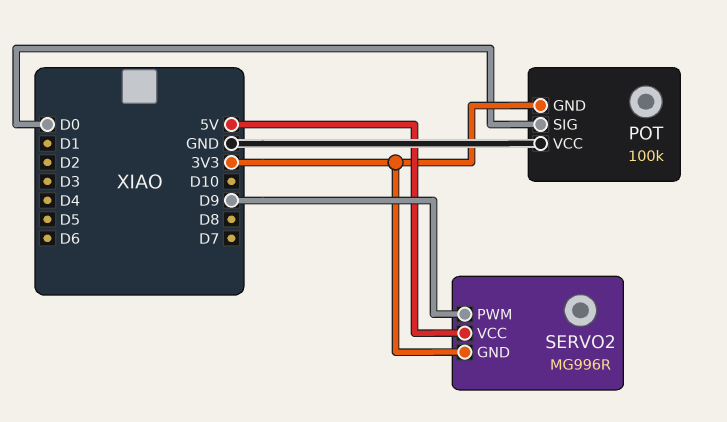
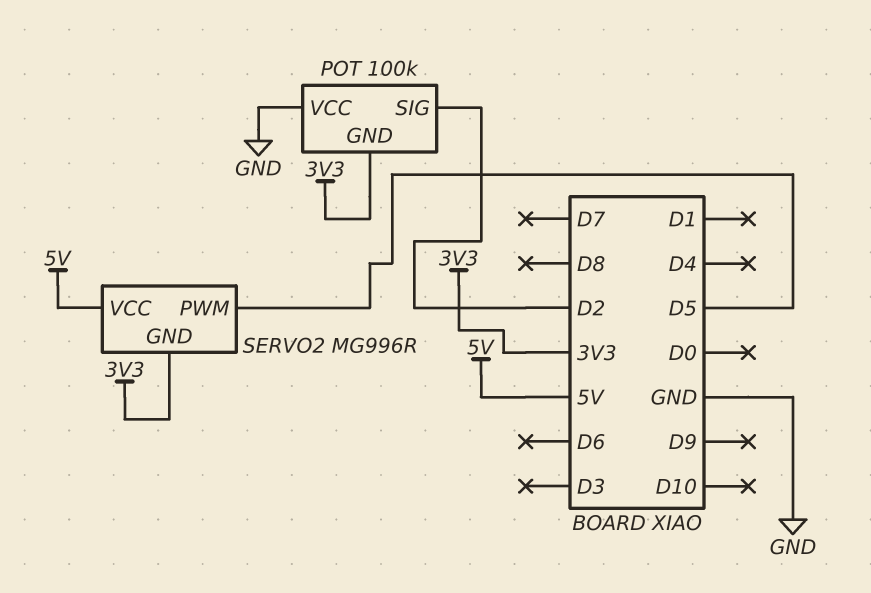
POT pin SIG: D0 -> D2
SERVO2 pin PWM: D9 -> D5

